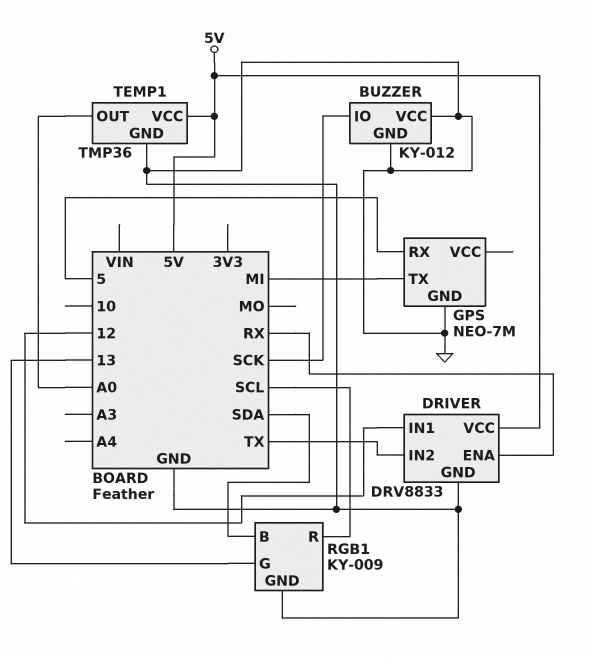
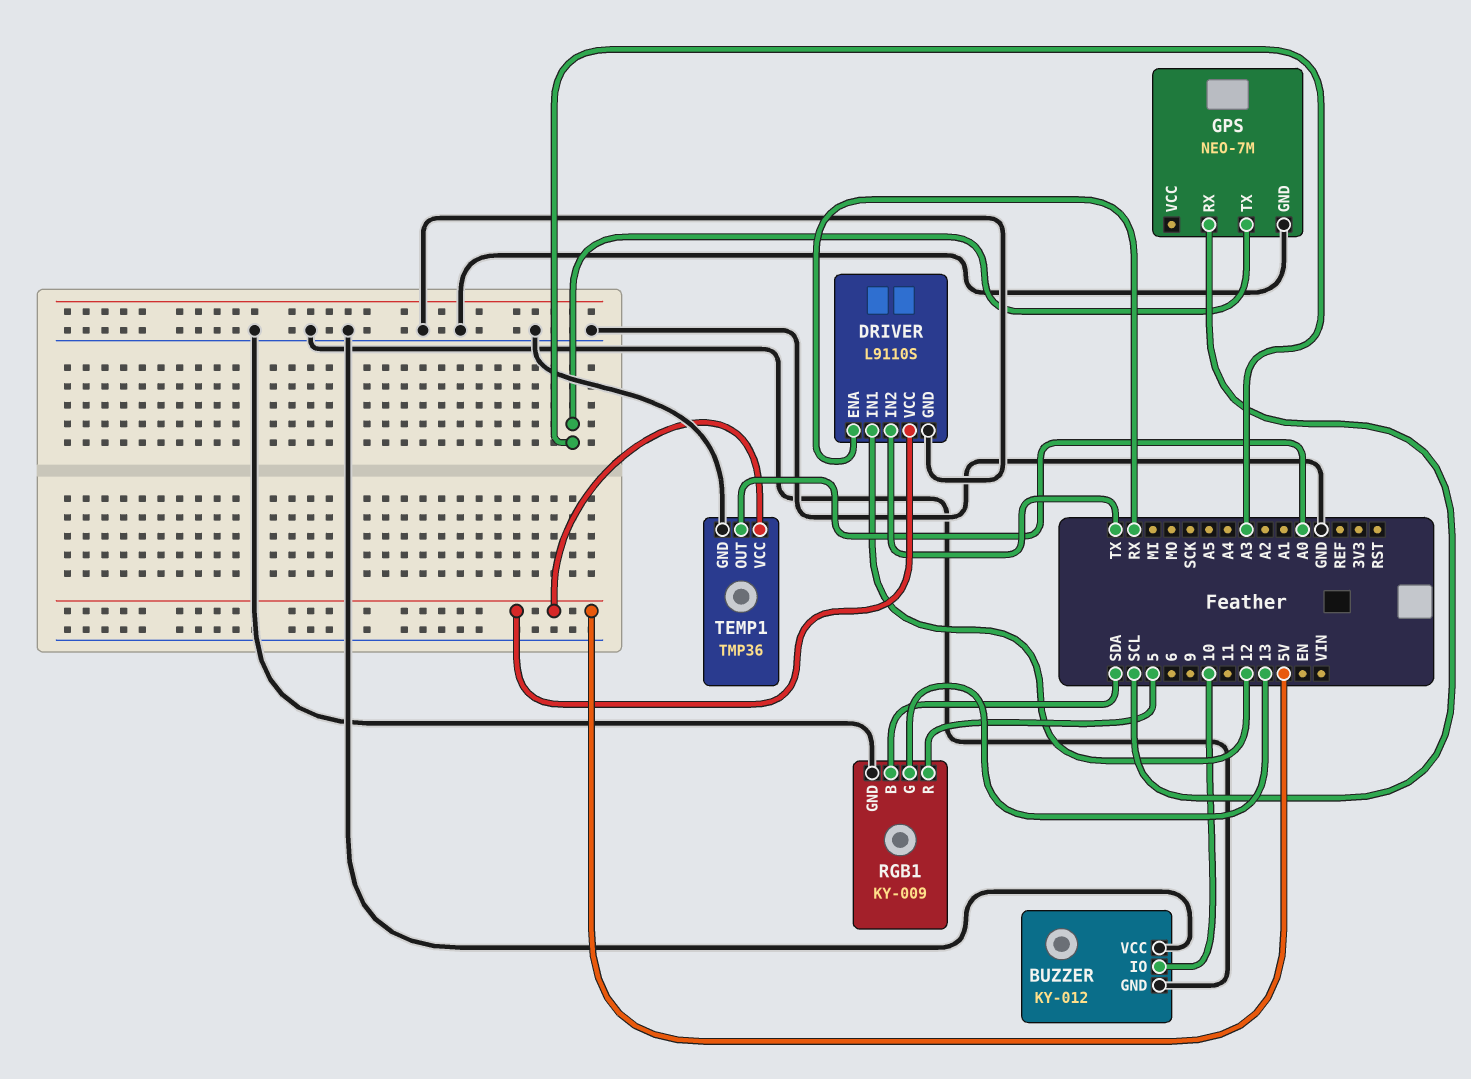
BUZZER pin IO: SCK -> 10
DRIVER: DRV8833 -> L9110S
GPS pin RX: 5 -> SCL
GPS pin TX: MI -> A3
RGB1 pin R: SCL -> 5

